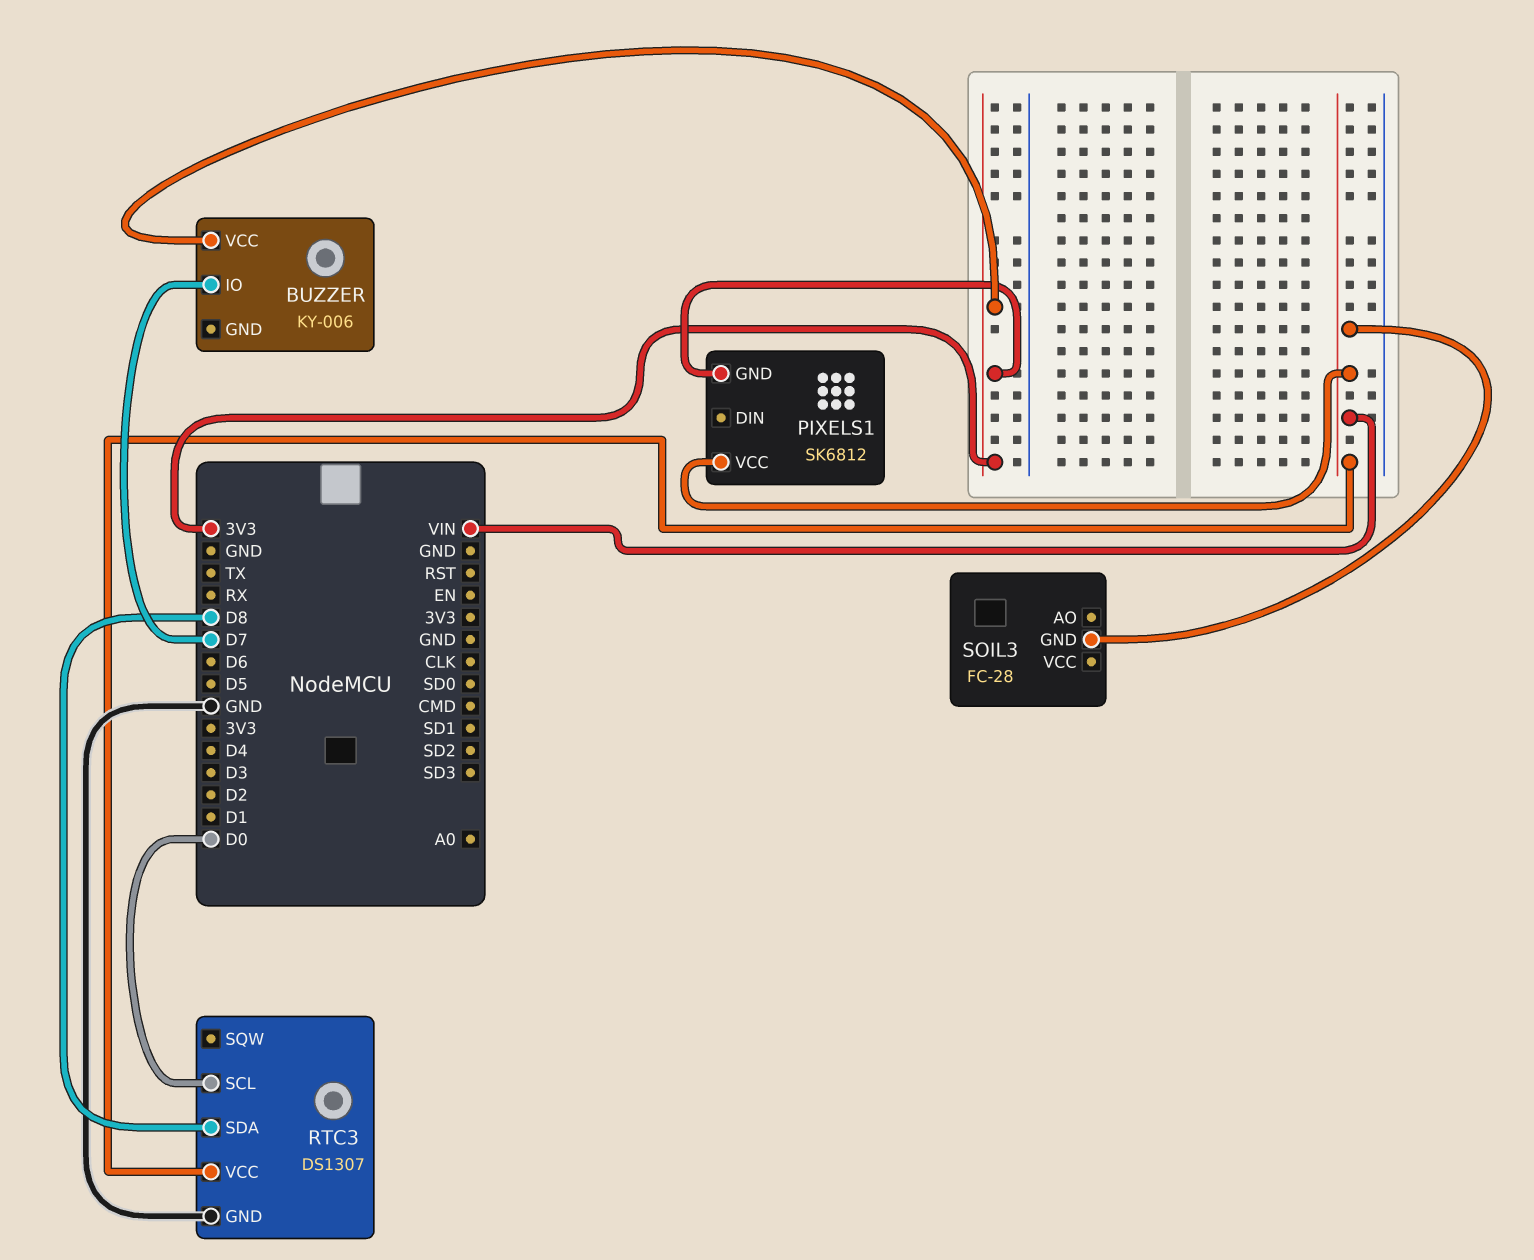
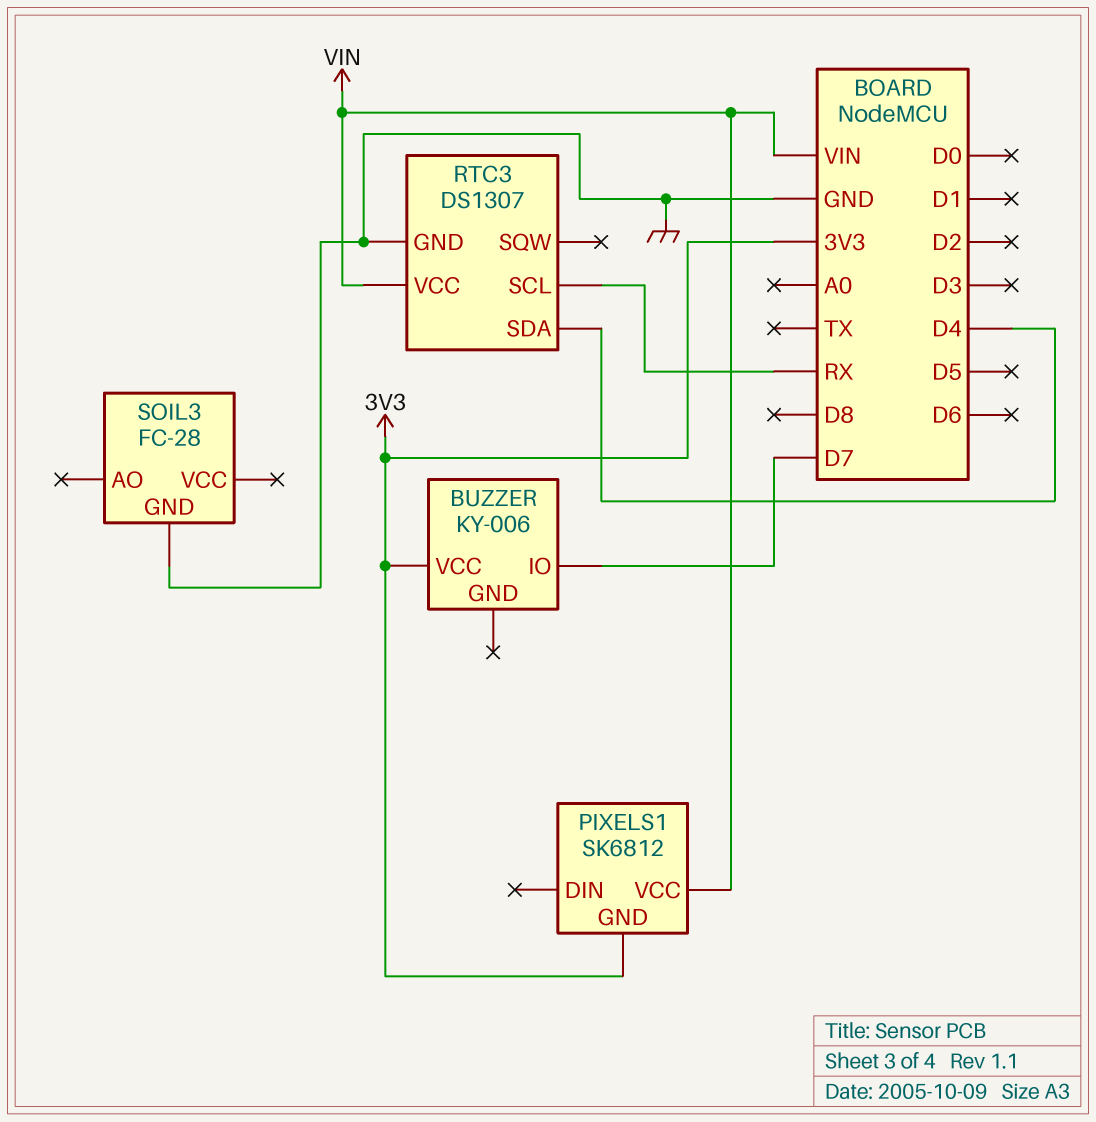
RTC3 pin SCL: D0 -> RX
RTC3 pin SDA: D8 -> D4
SOIL3 pin GND: VIN -> GND

